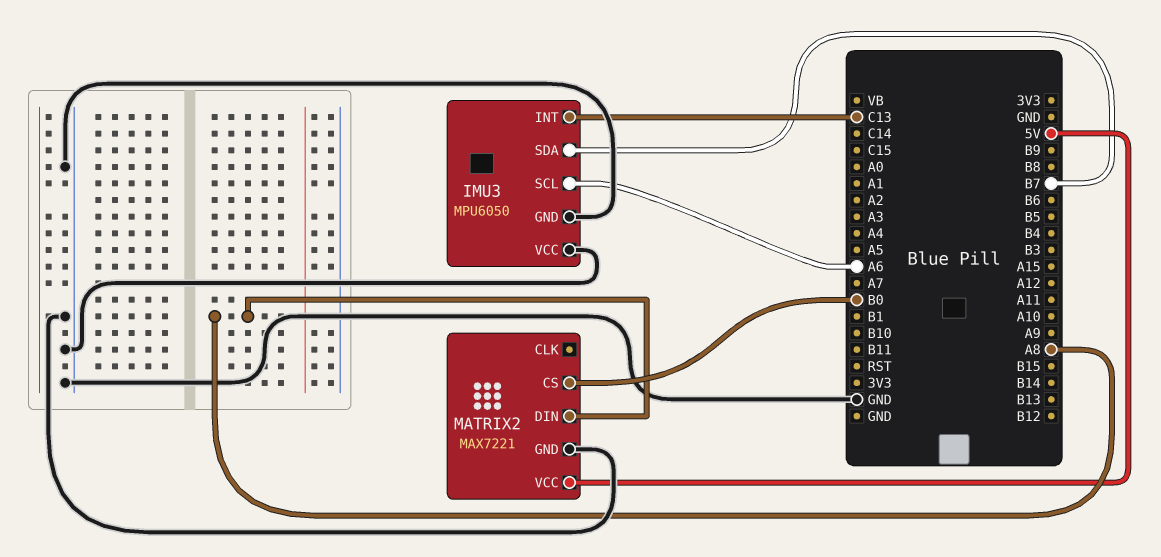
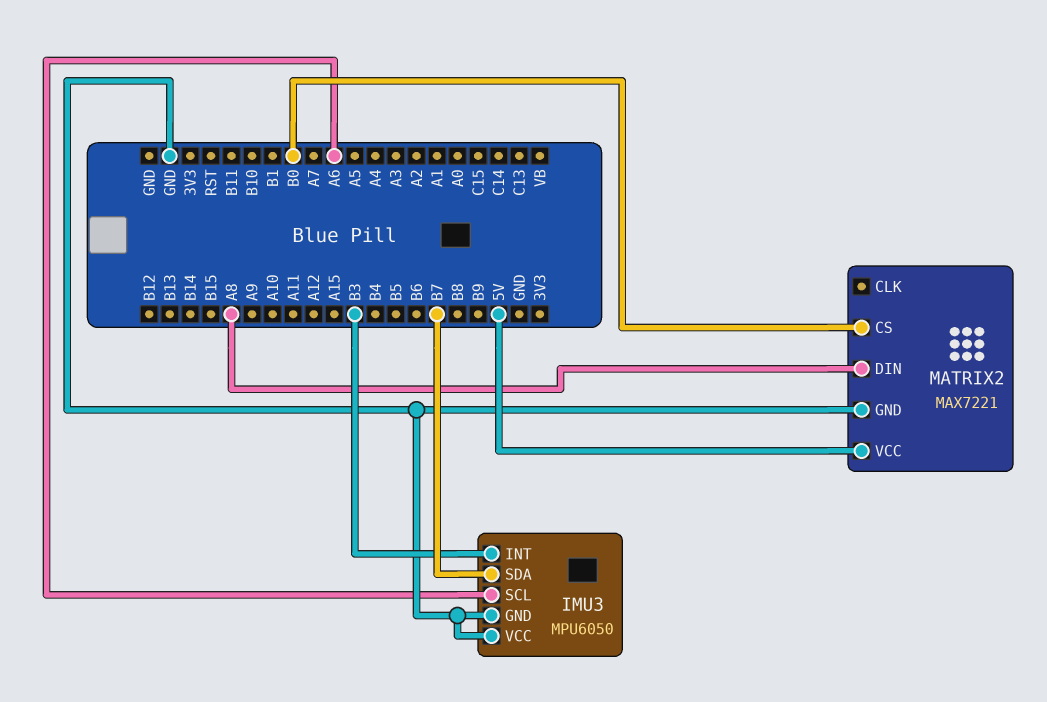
IMU3 pin INT: C13 -> B3

